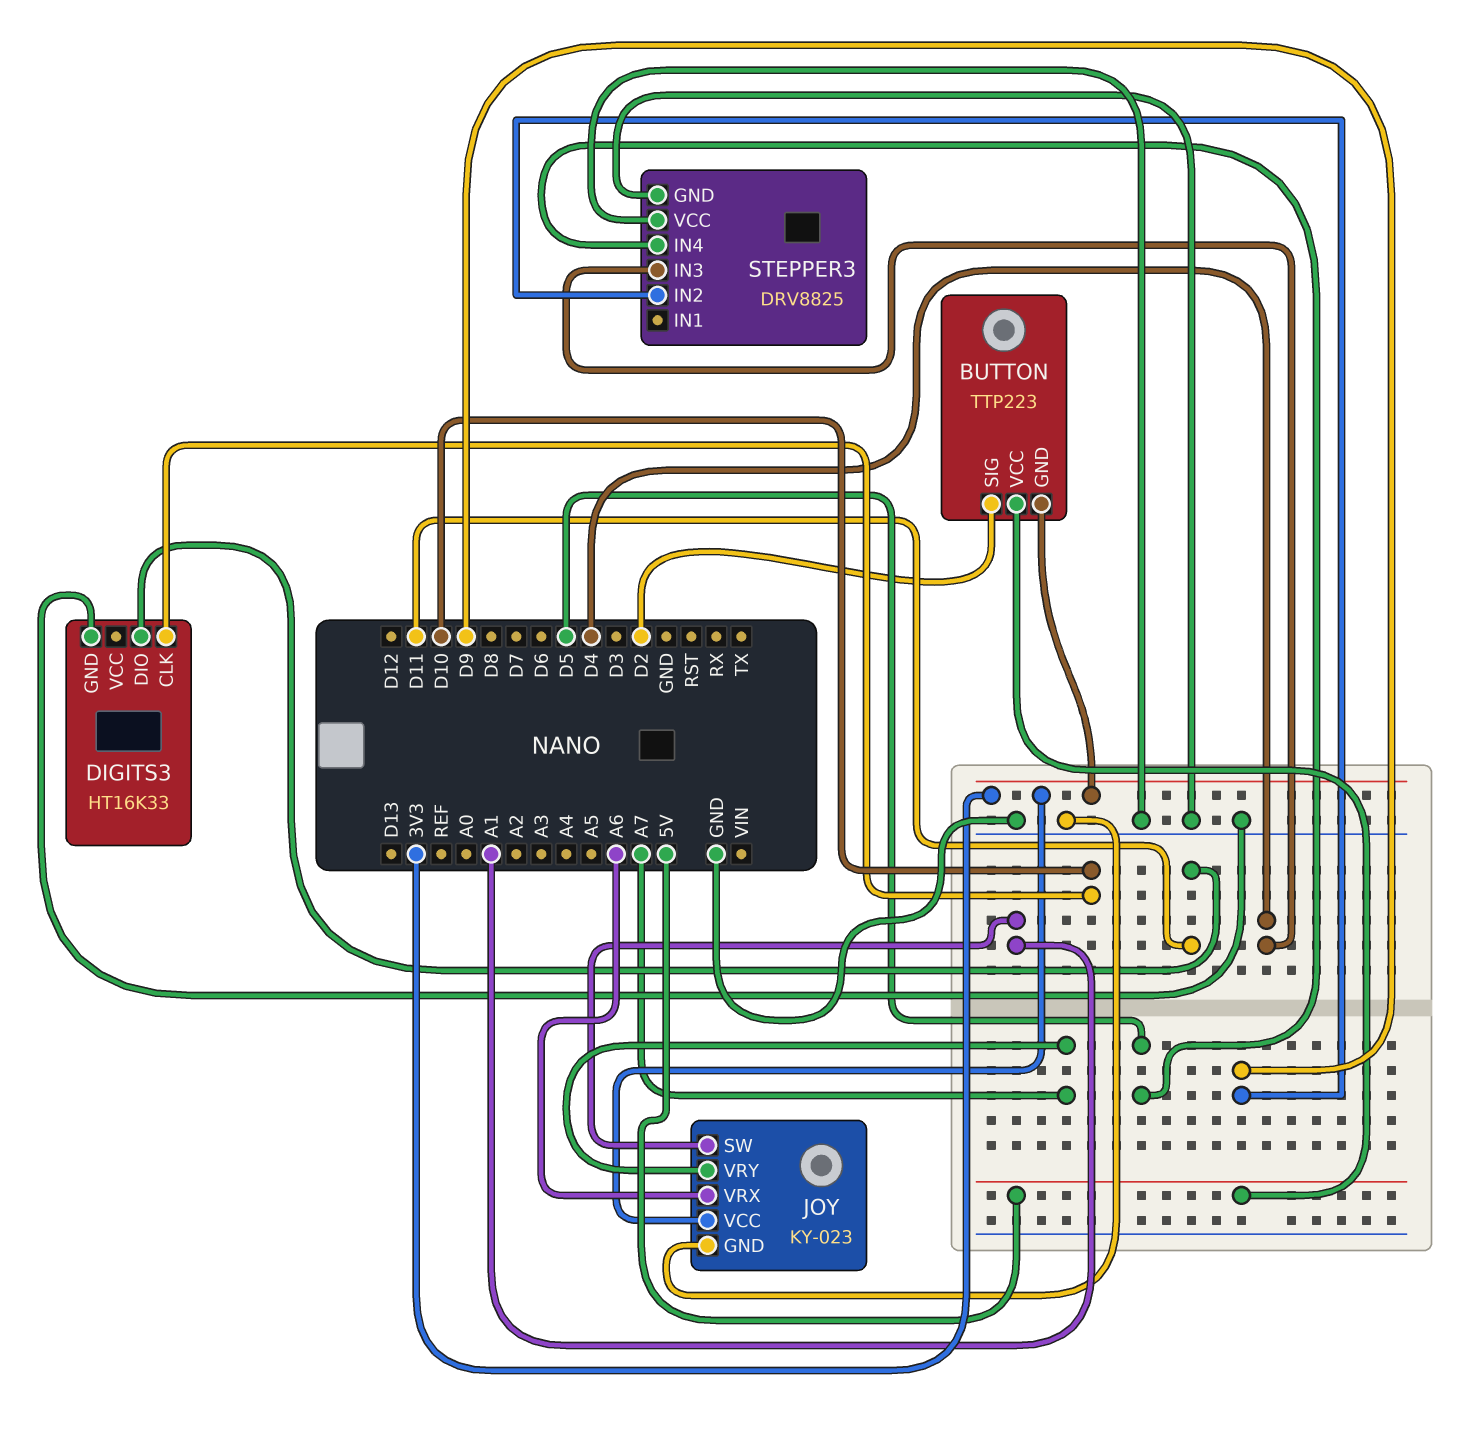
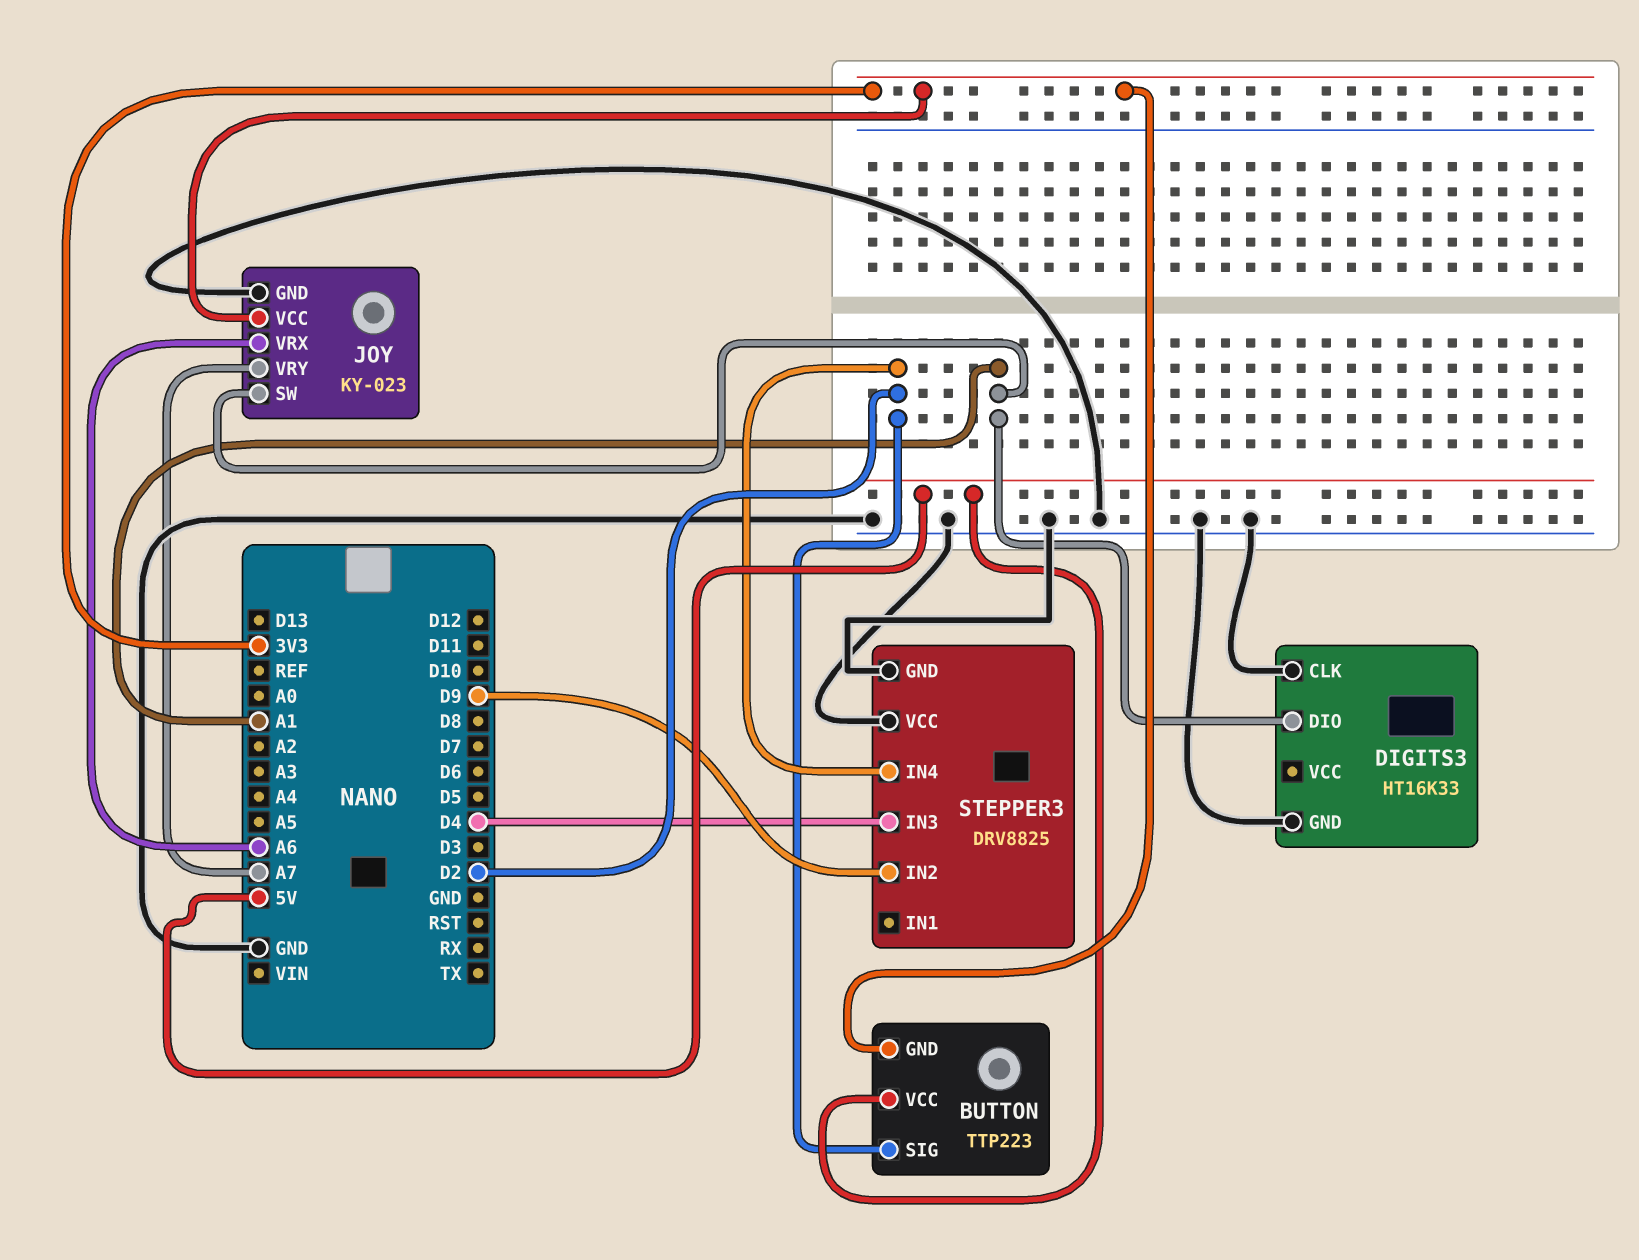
DIGITS3 pin CLK: D10 -> GND
DIGITS3 pin DIO: D11 -> A1
STEPPER3 pin IN4: D5 -> D2

